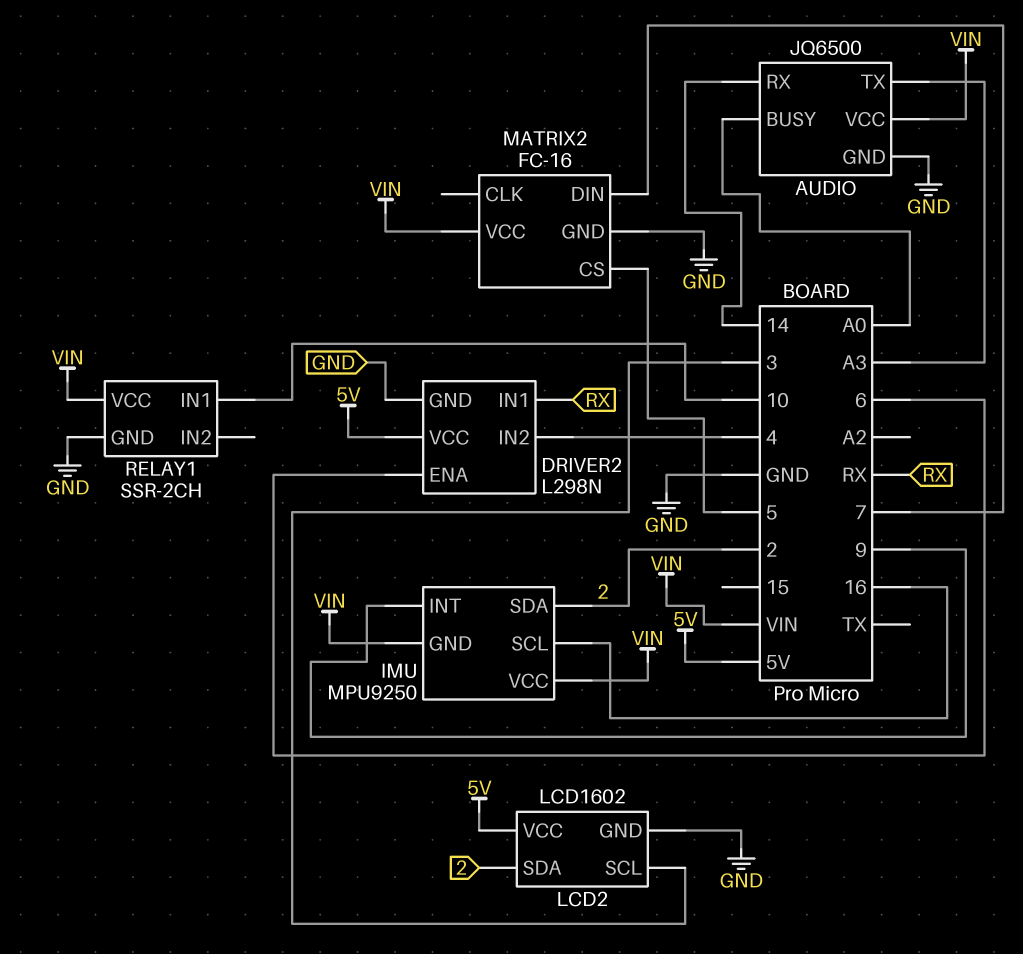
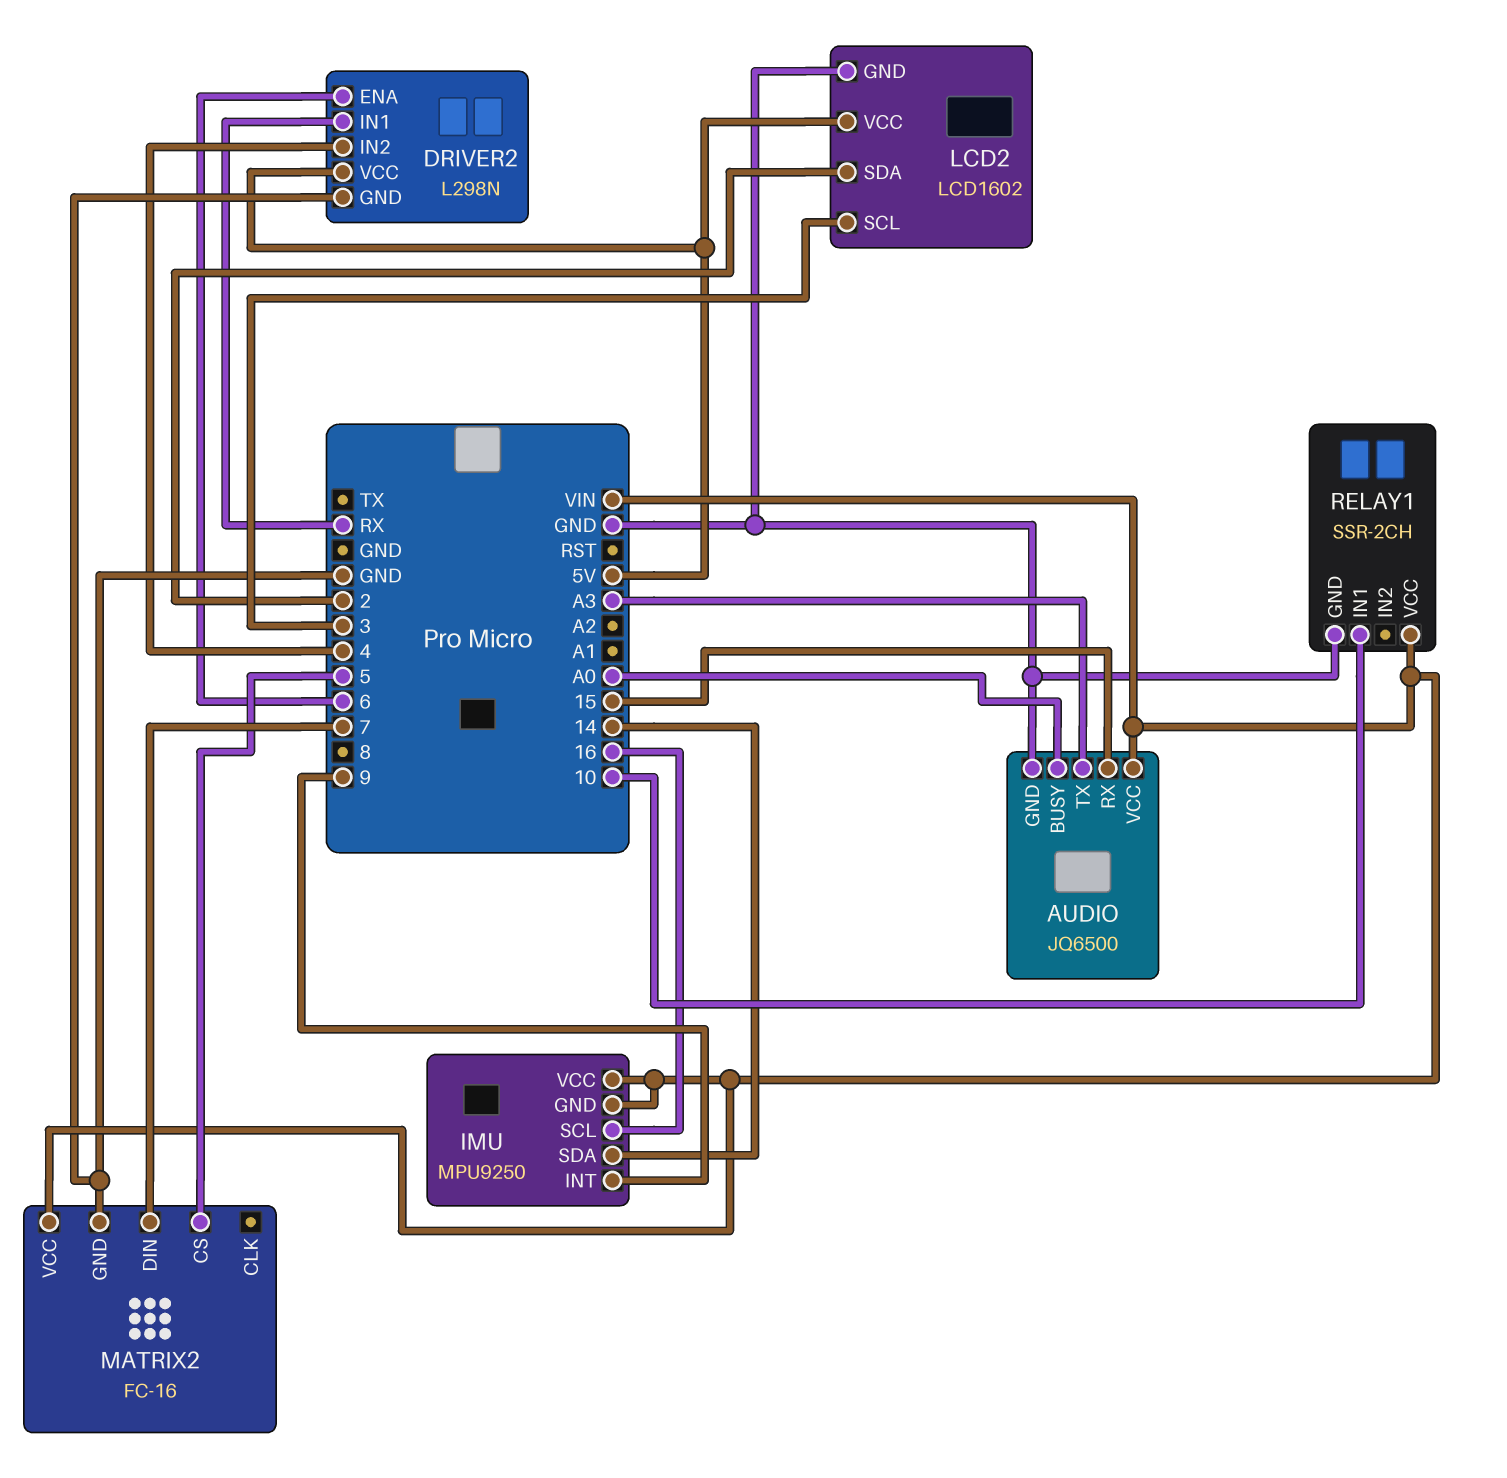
AUDIO pin RX: 14 -> 15
IMU pin SDA: 2 -> 14

